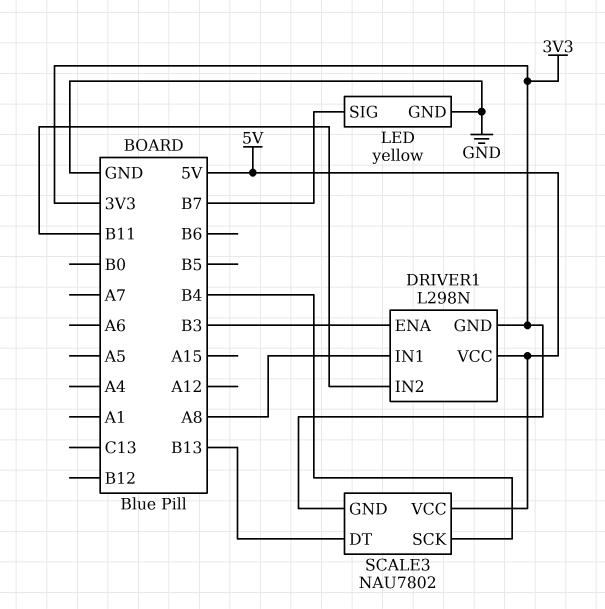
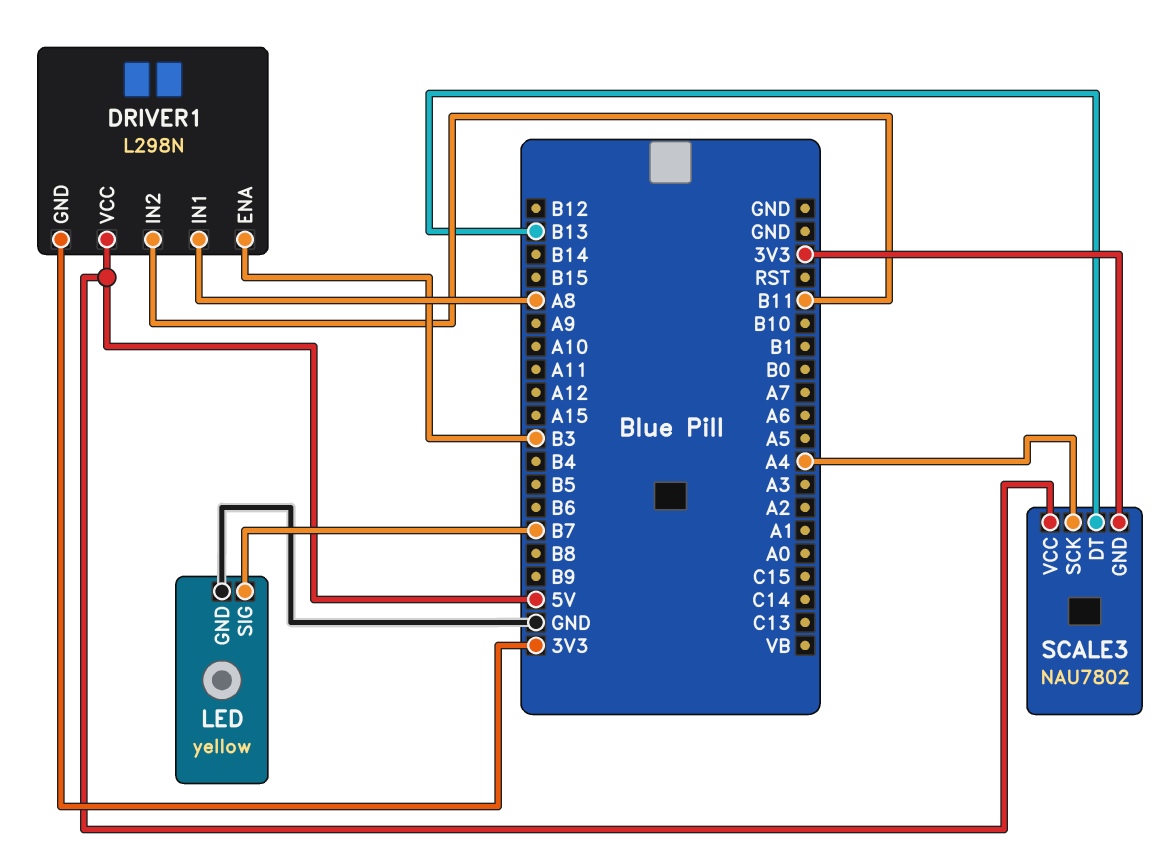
SCALE3 pin SCK: B4 -> A4

